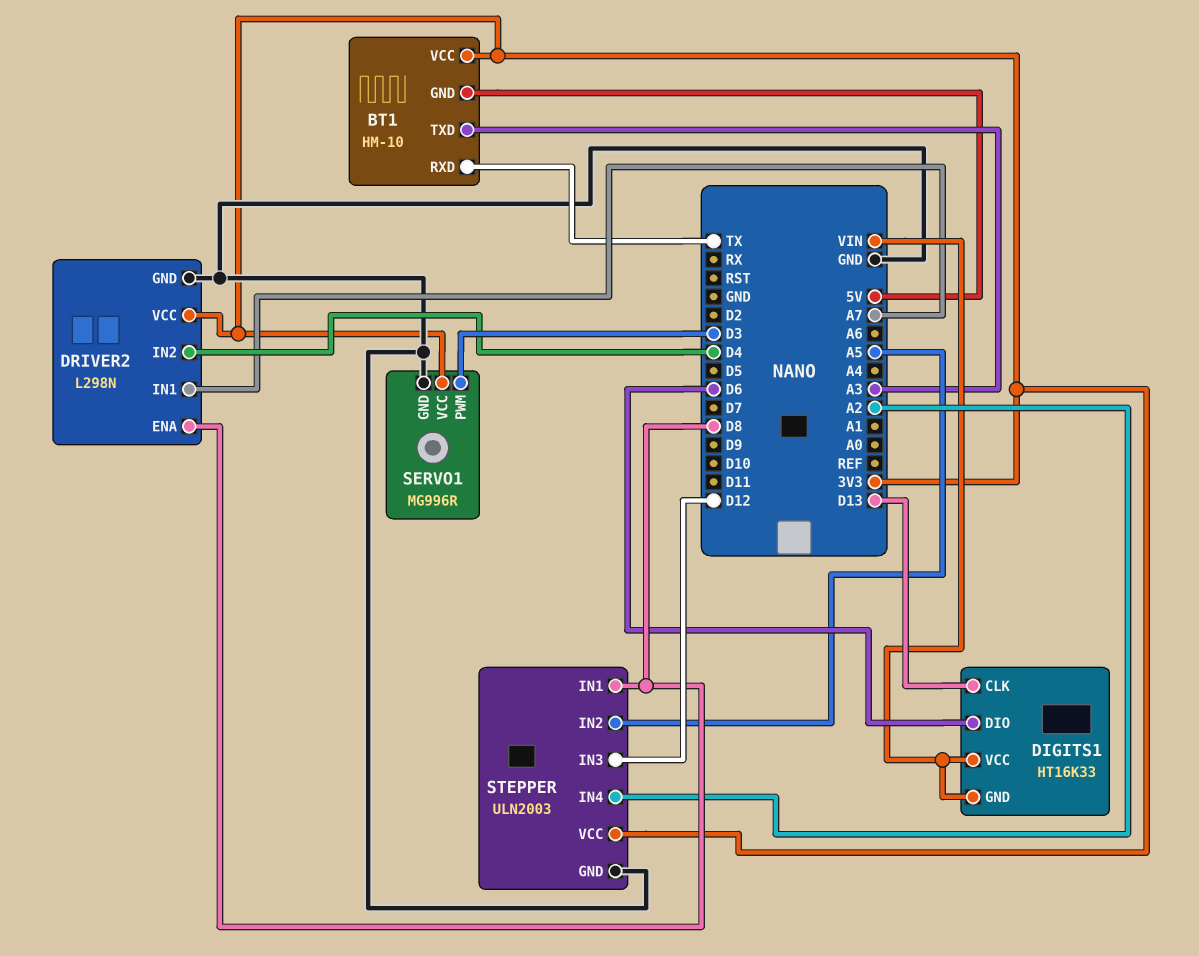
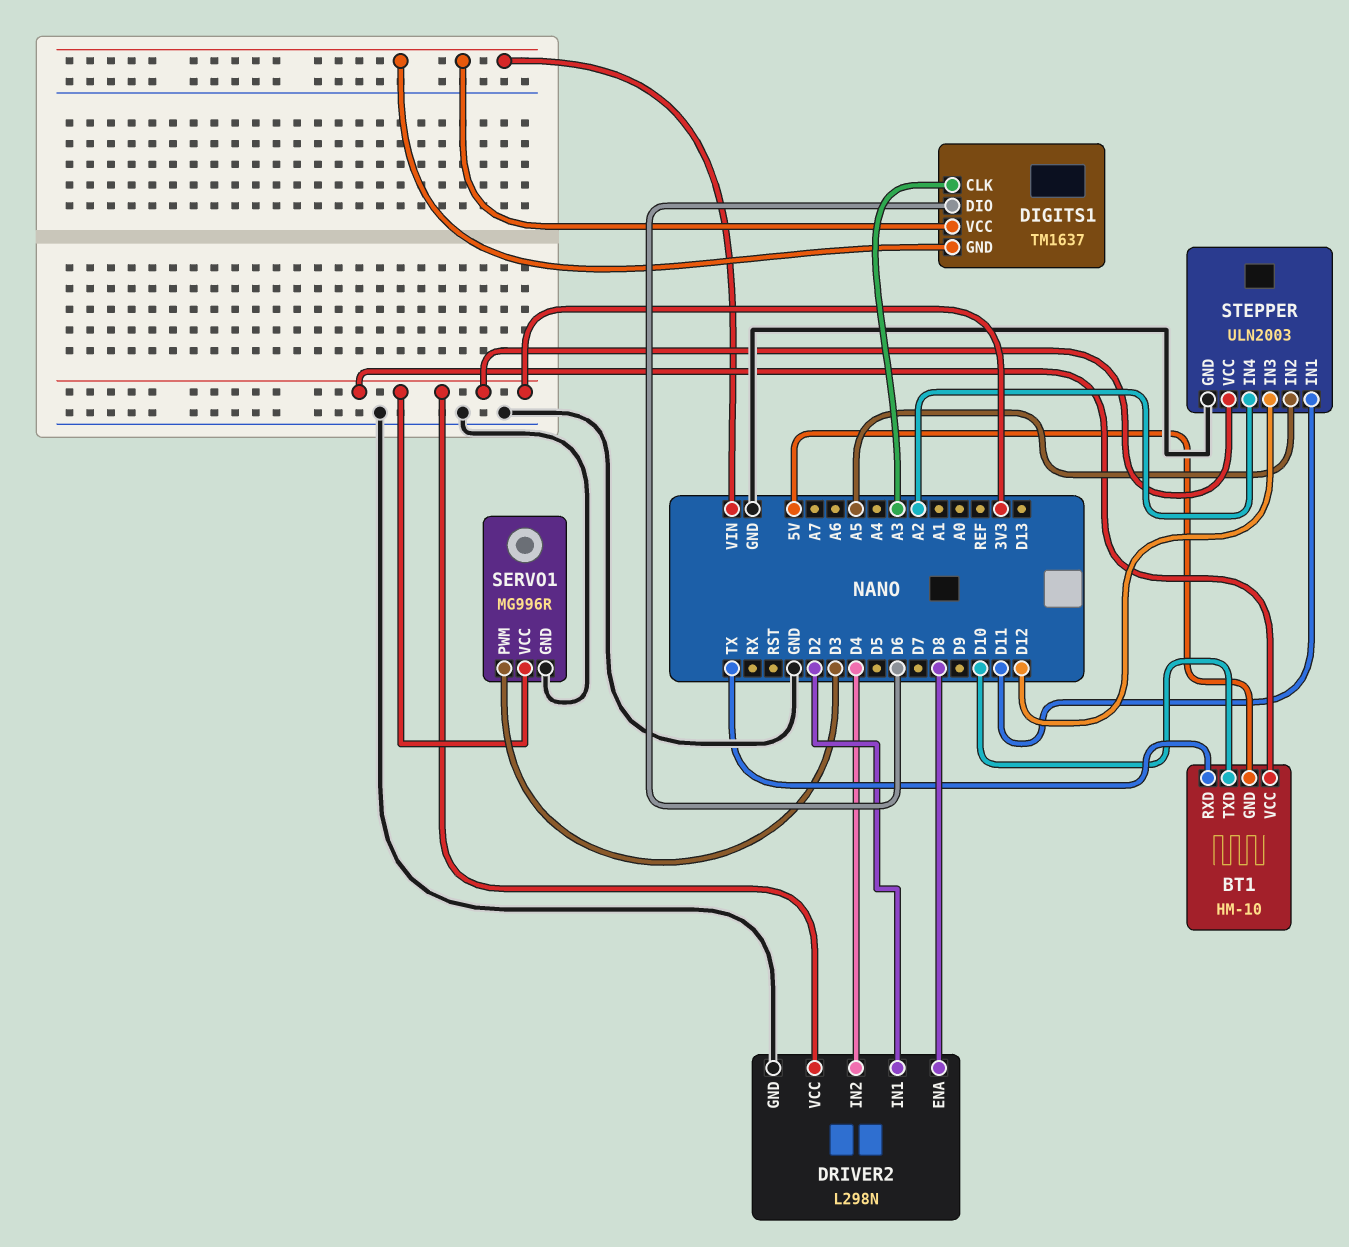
BT1 pin TXD: A3 -> D10
DIGITS1: HT16K33 -> TM1637
DIGITS1 pin CLK: D13 -> A3
DRIVER2 pin IN1: A7 -> D2
STEPPER pin IN1: D8 -> D11

